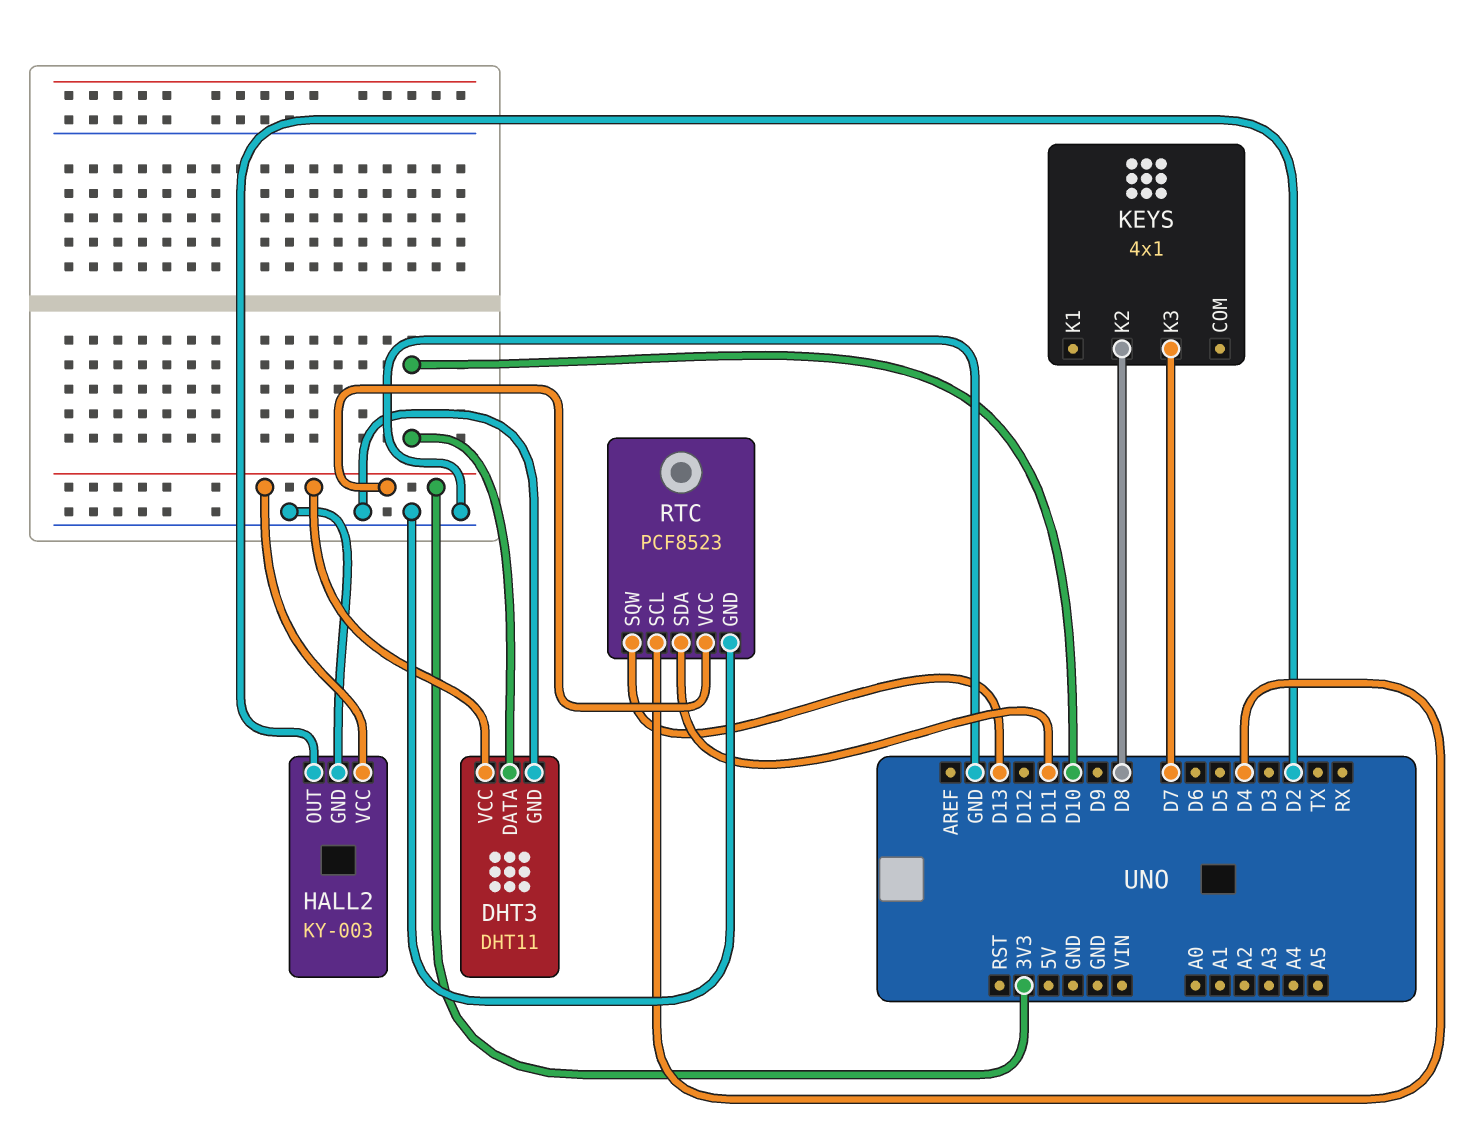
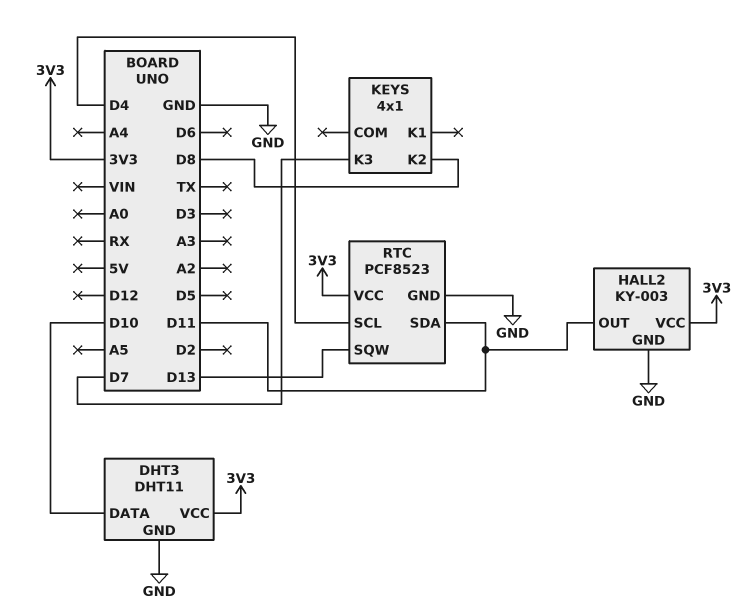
HALL2 pin OUT: D2 -> D11

